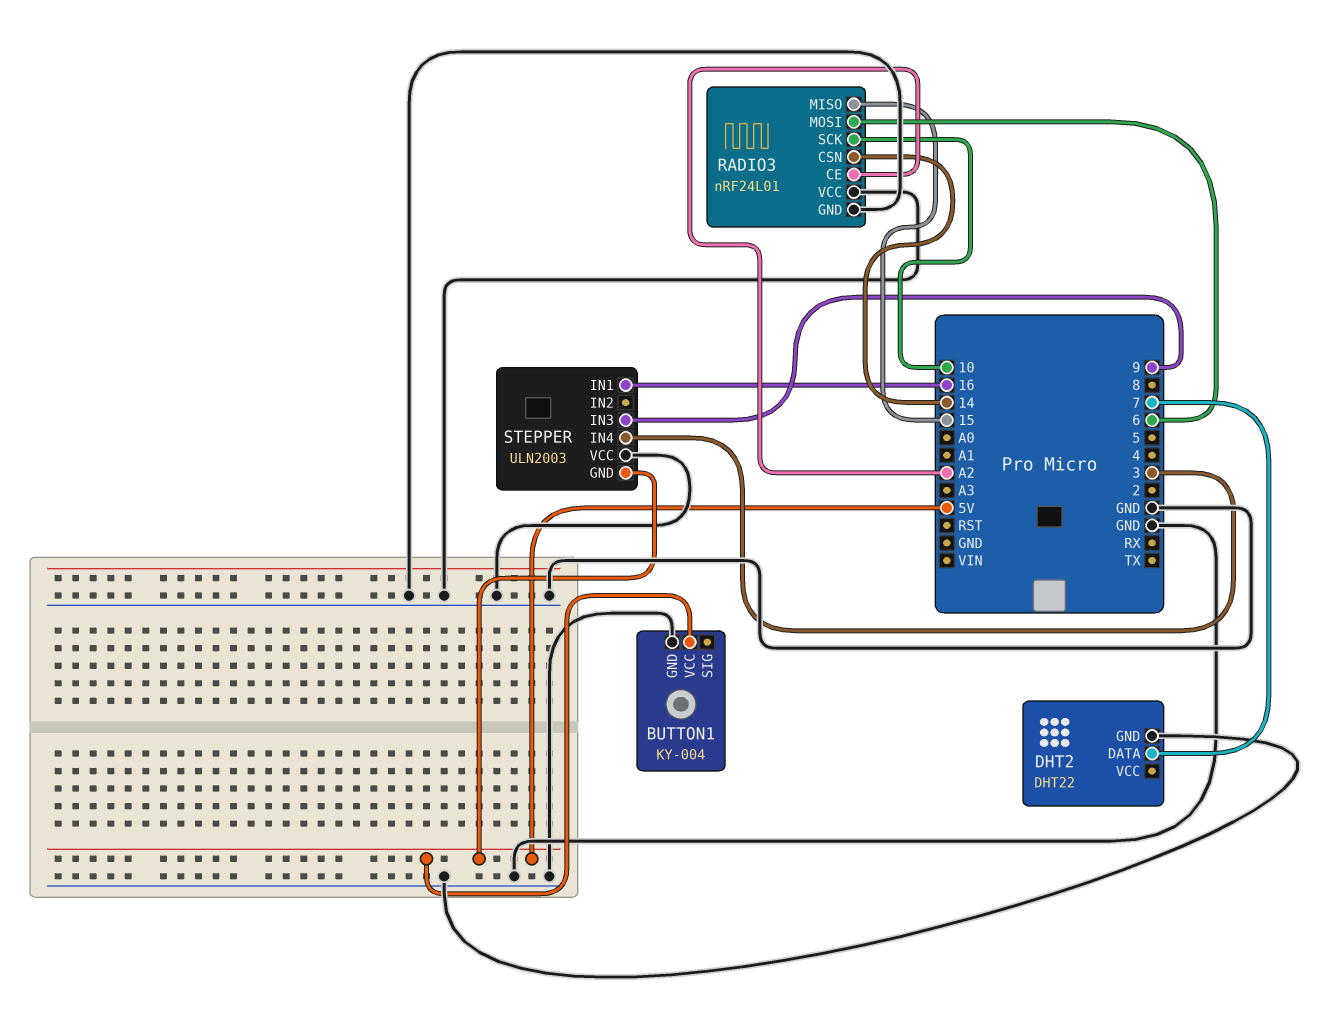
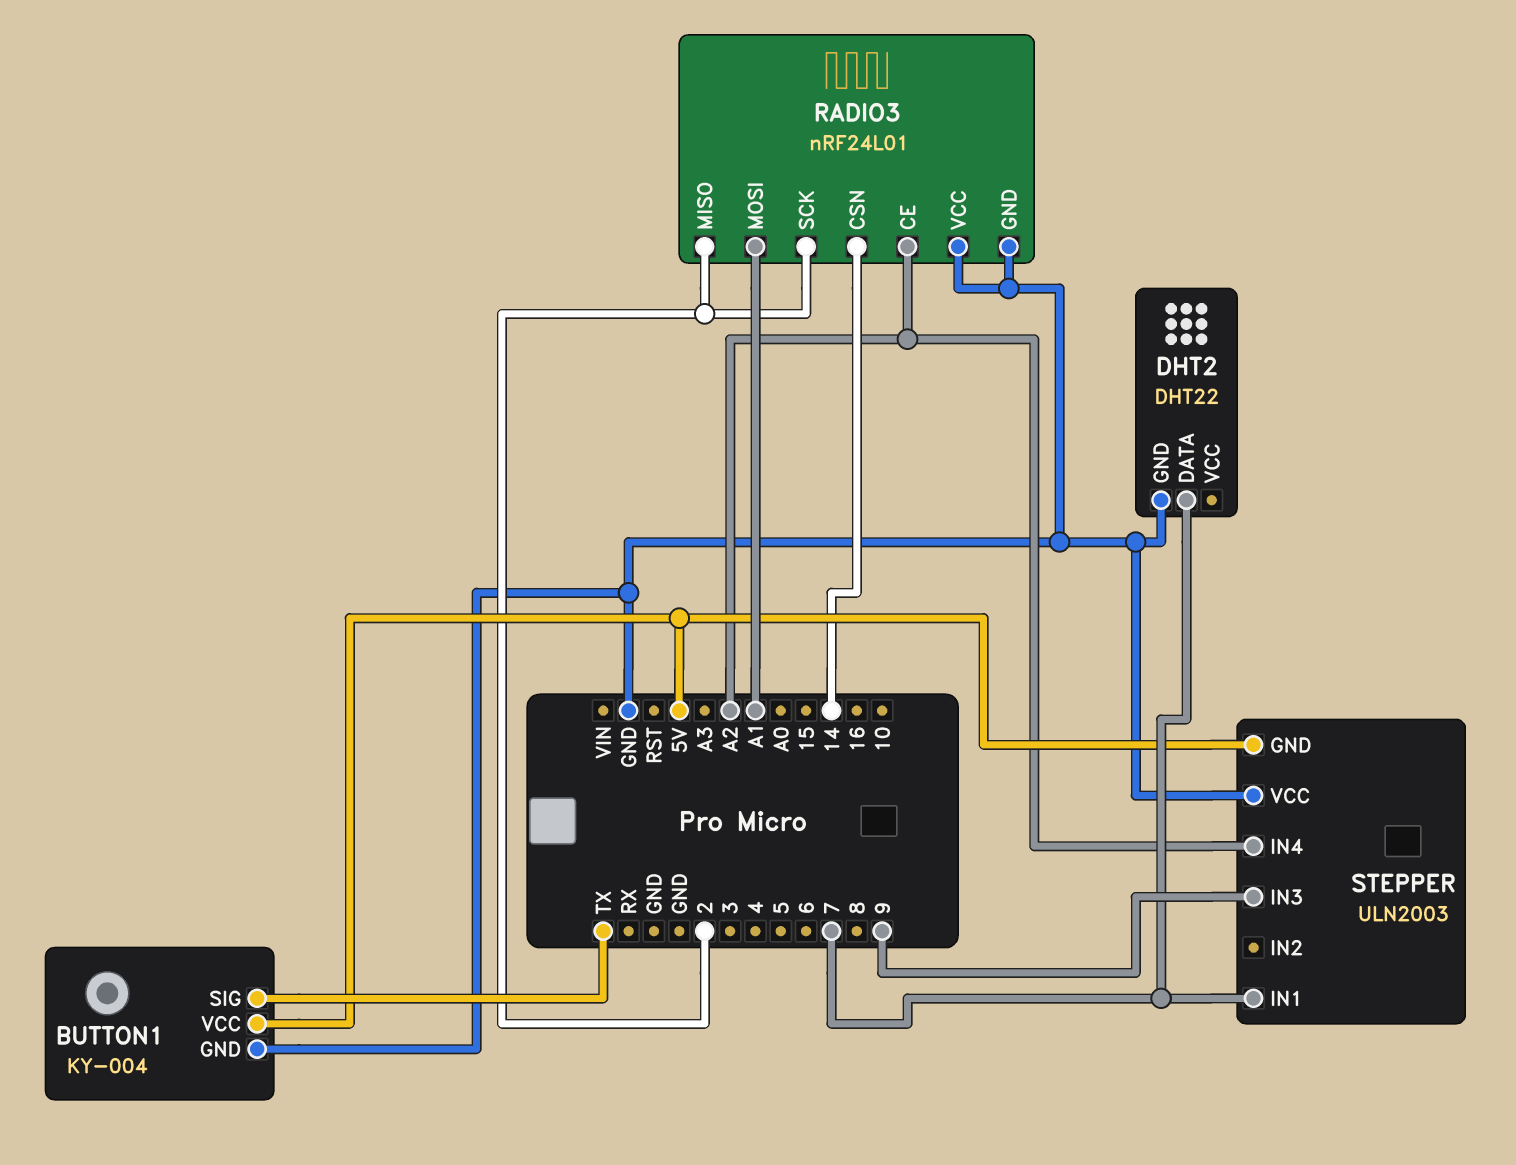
BUTTON1 pin SIG: none -> TX
RADIO3 pin MISO: 15 -> 2
RADIO3 pin MOSI: 6 -> A1
RADIO3 pin SCK: 10 -> 2
STEPPER pin IN1: 16 -> 7
STEPPER pin IN4: 3 -> A2

